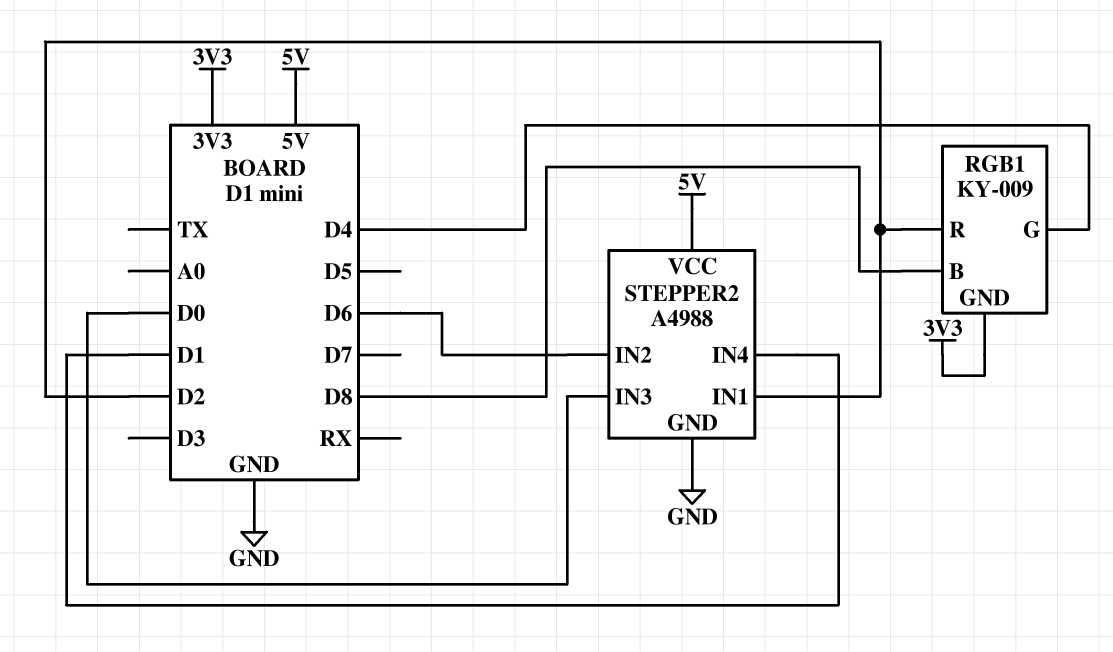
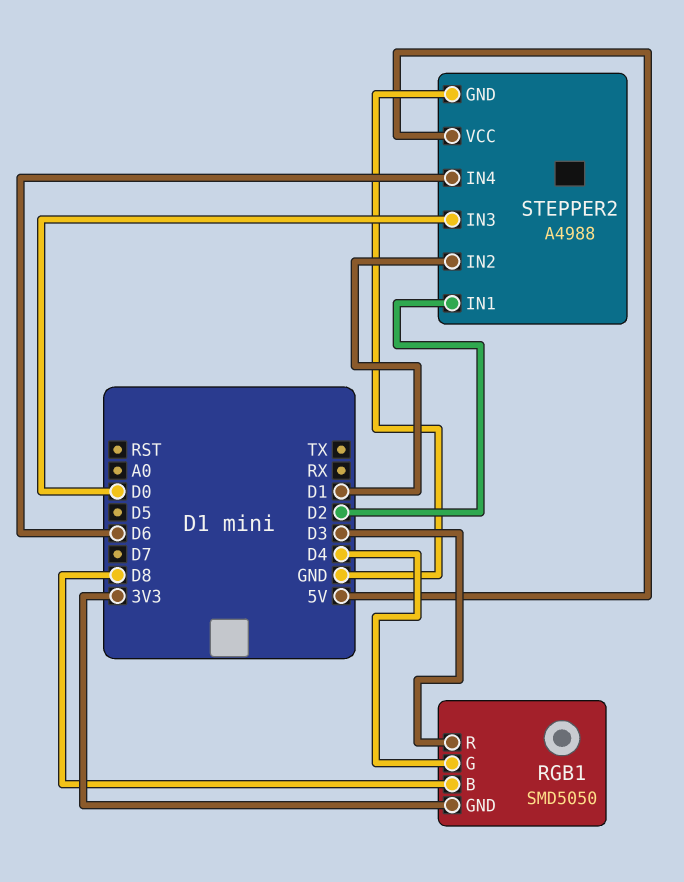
RGB1: KY-009 -> SMD5050
RGB1 pin R: D2 -> D3
STEPPER2 pin IN2: D6 -> D1
STEPPER2 pin IN4: D1 -> D6

